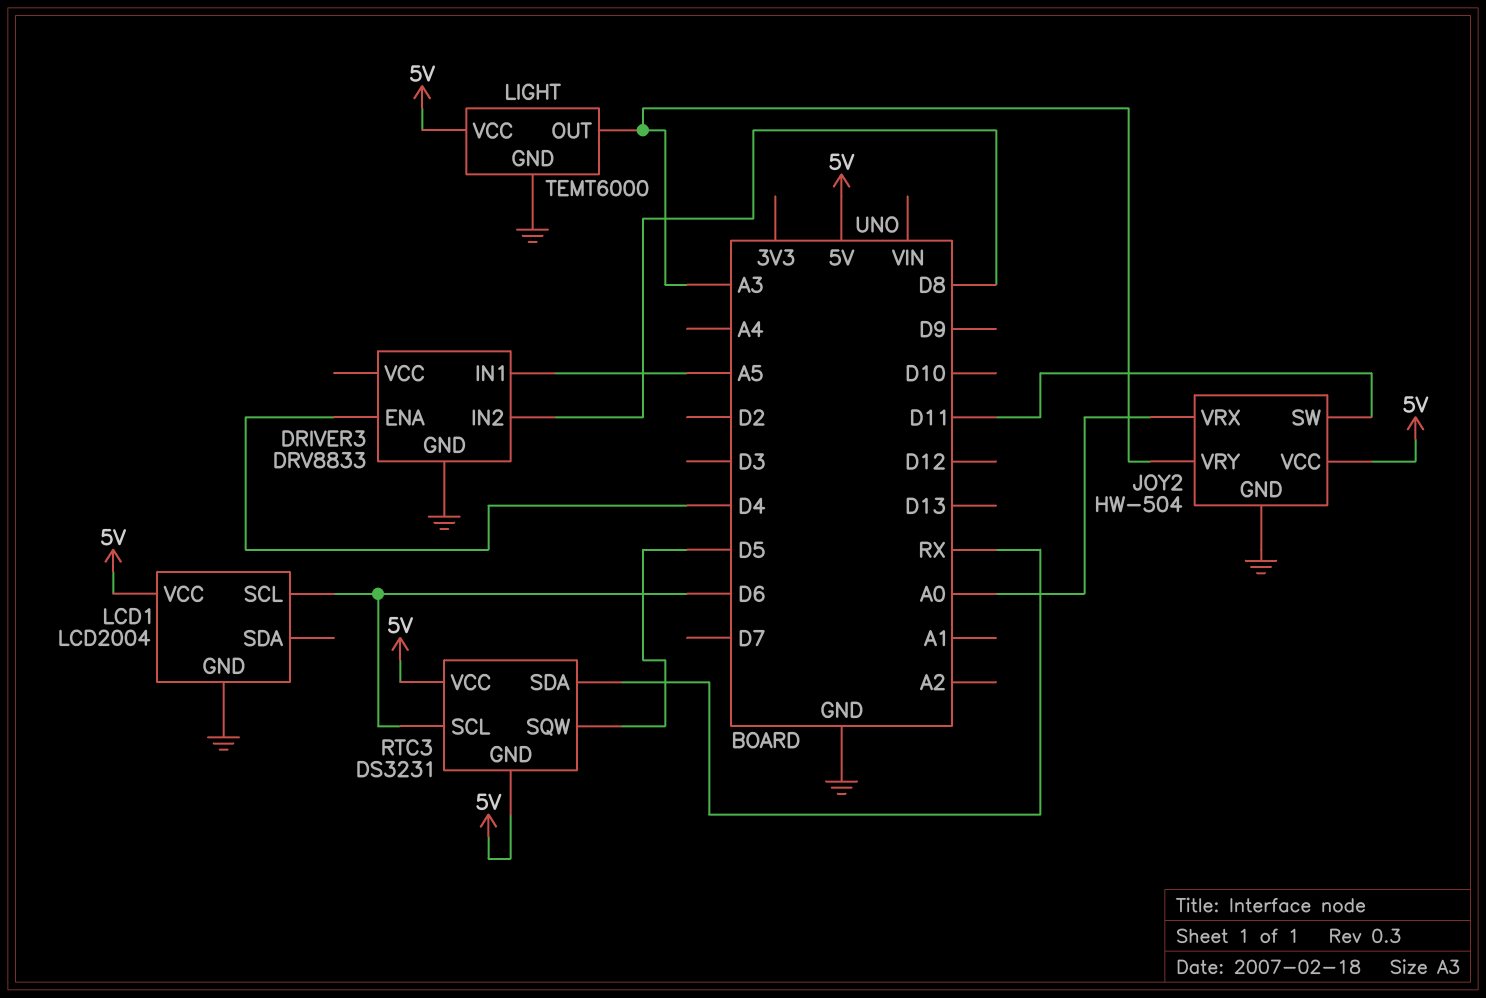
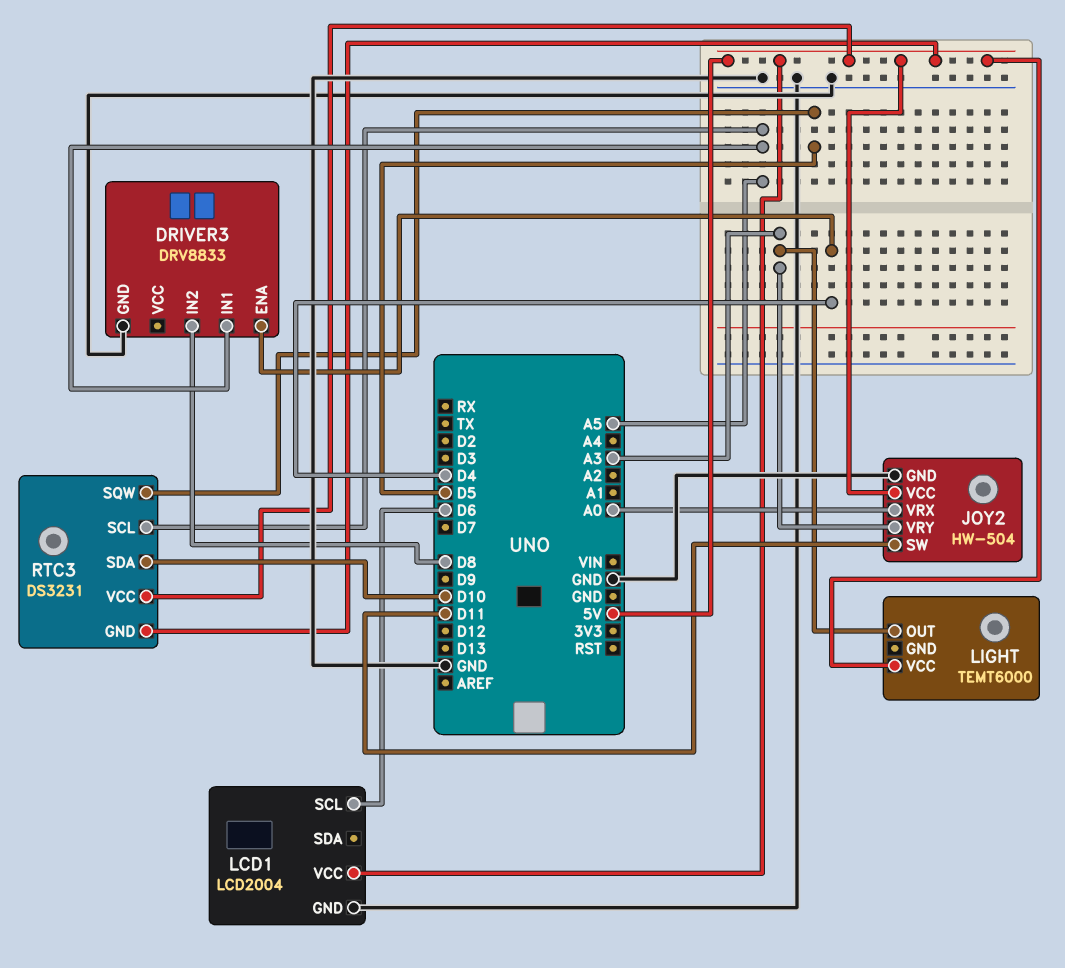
LIGHT pin GND: GND -> none
RTC3 pin SCL: D6 -> A5
RTC3 pin SDA: RX -> D10

